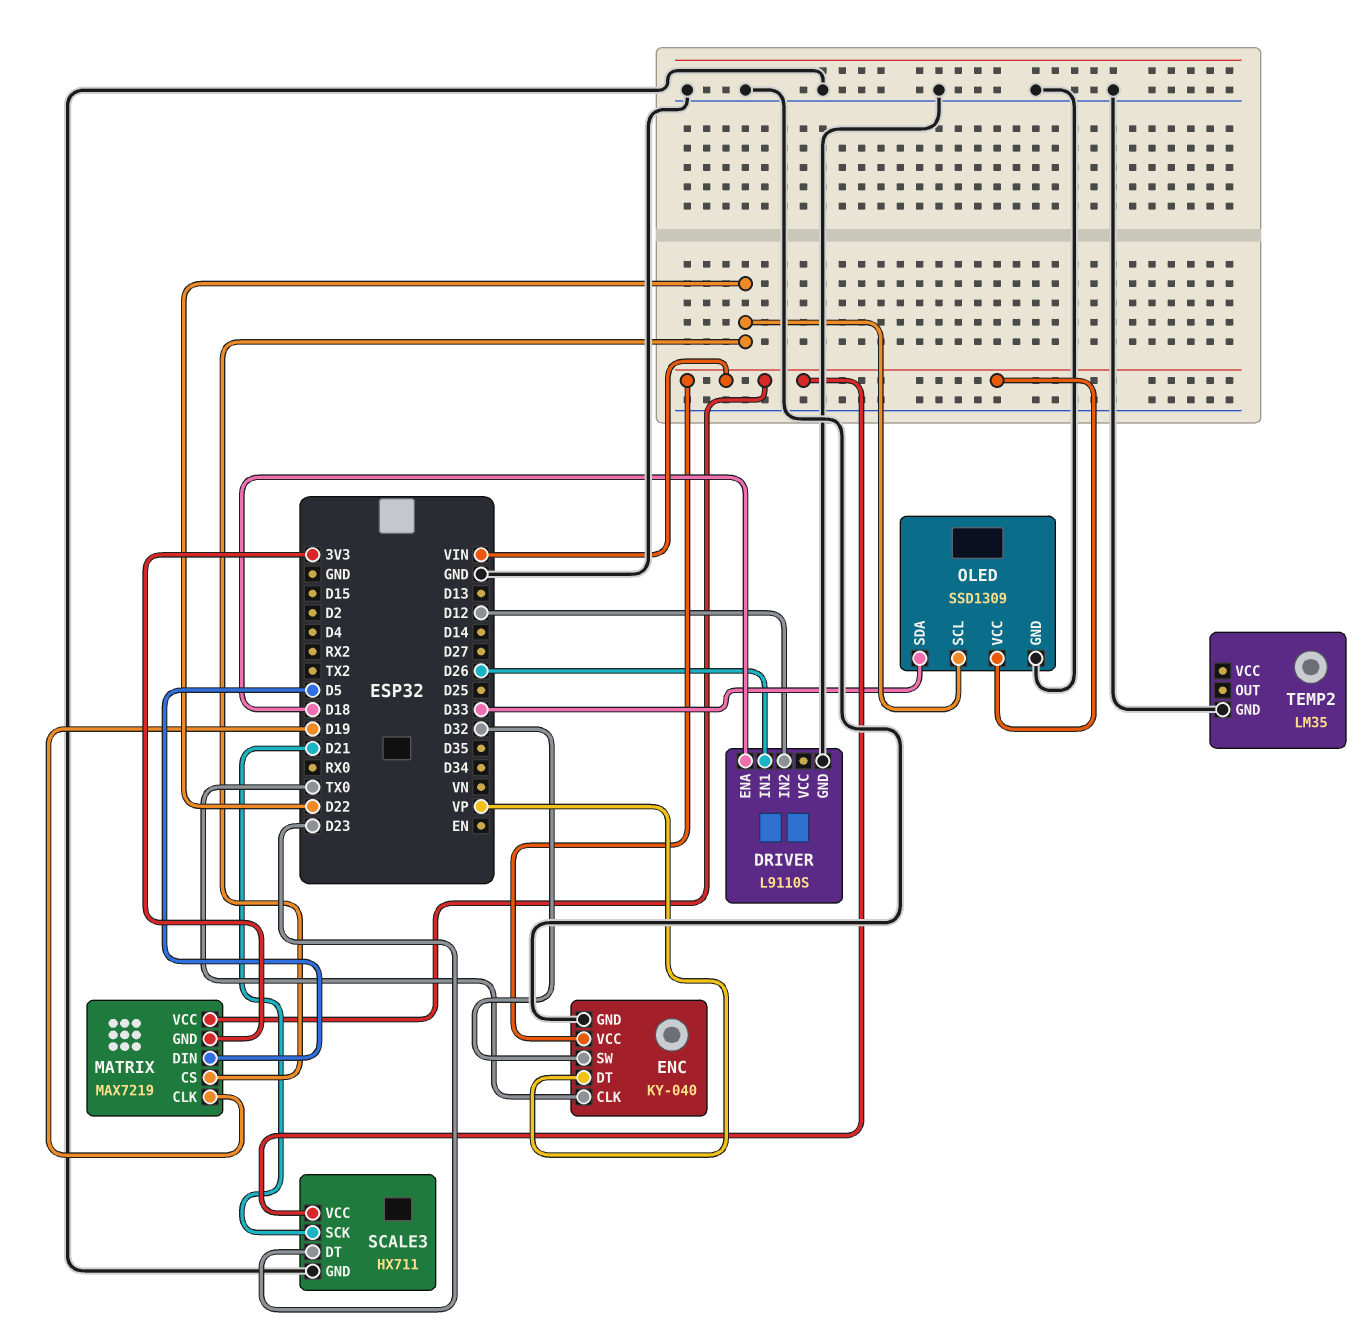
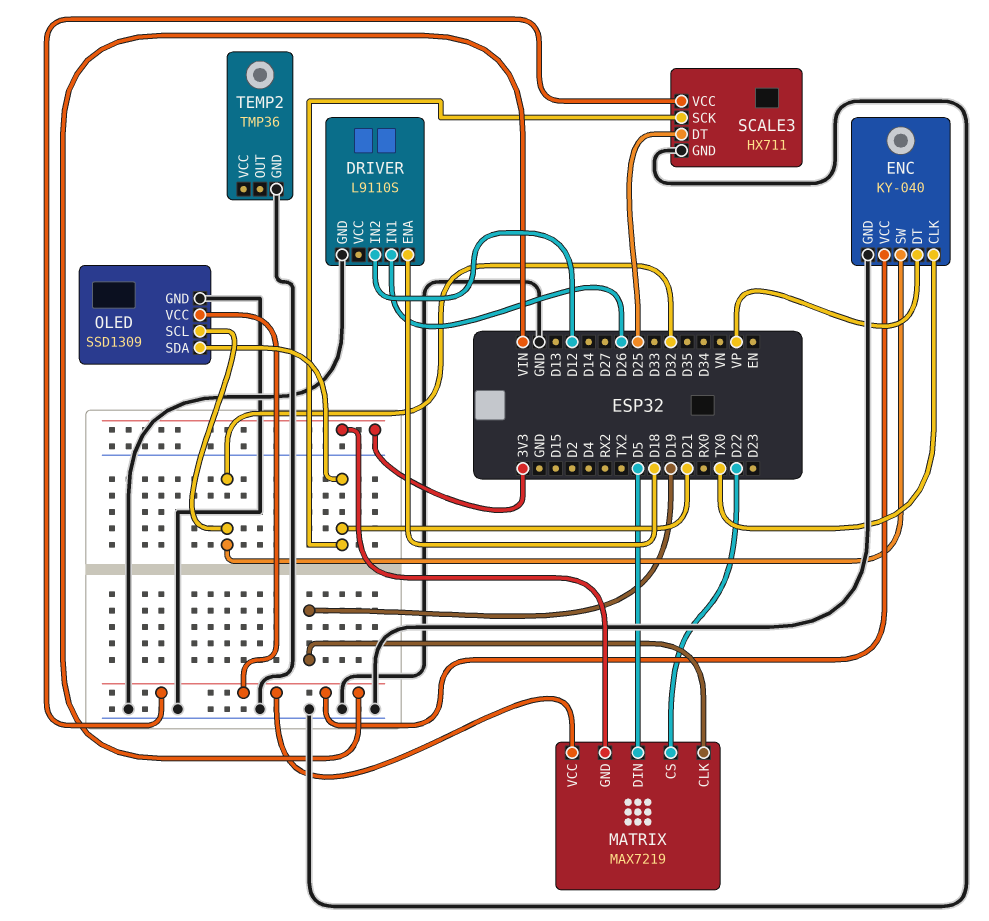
OLED pin SCL: D22 -> D32
OLED pin SDA: D33 -> D21
SCALE3 pin DT: D23 -> D25
TEMP2: LM35 -> TMP36

